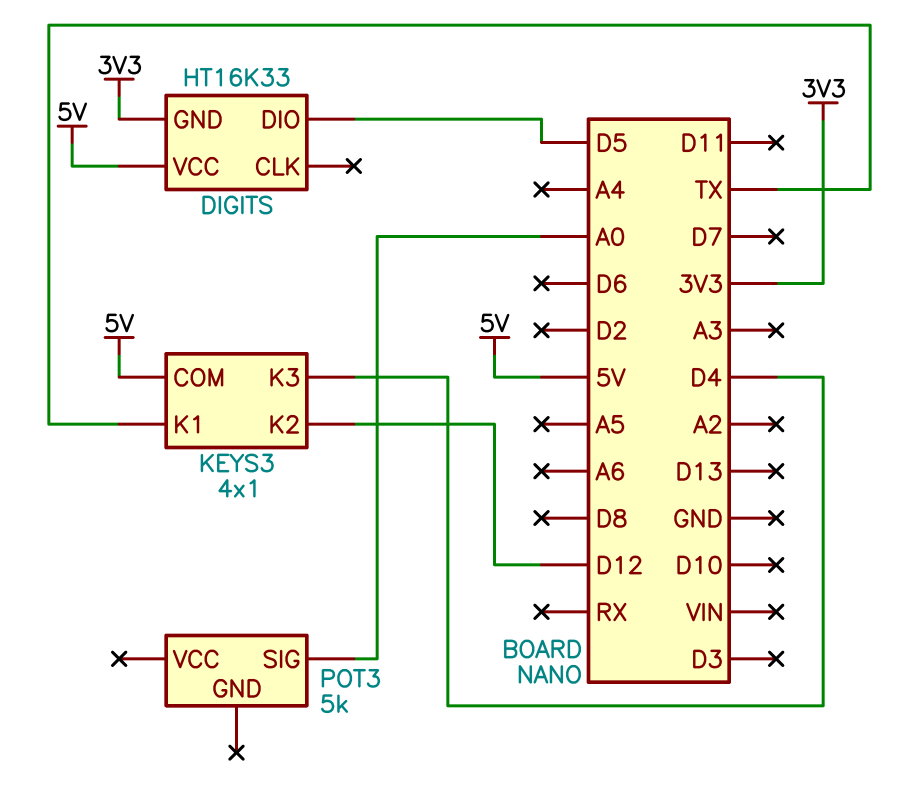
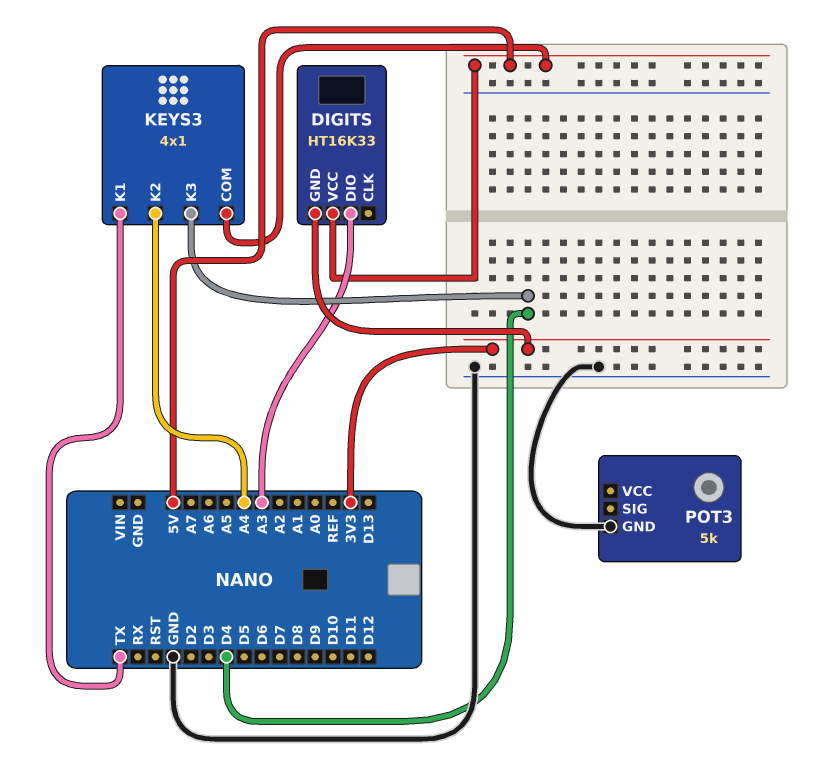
DIGITS pin DIO: D5 -> A3
KEYS3 pin K2: D12 -> A4
POT3 pin GND: none -> GND
POT3 pin SIG: A0 -> none

